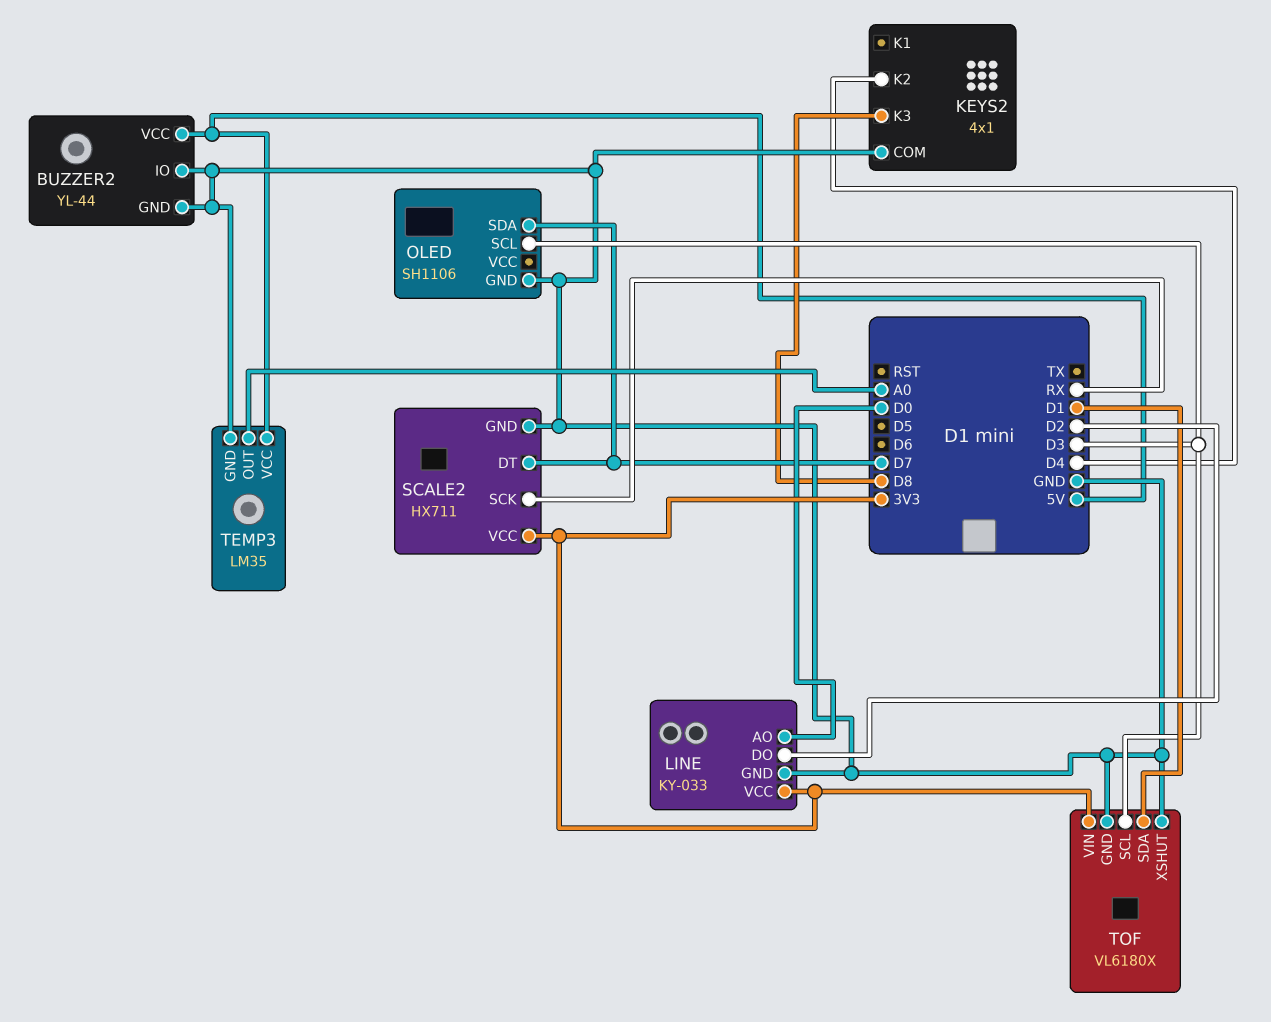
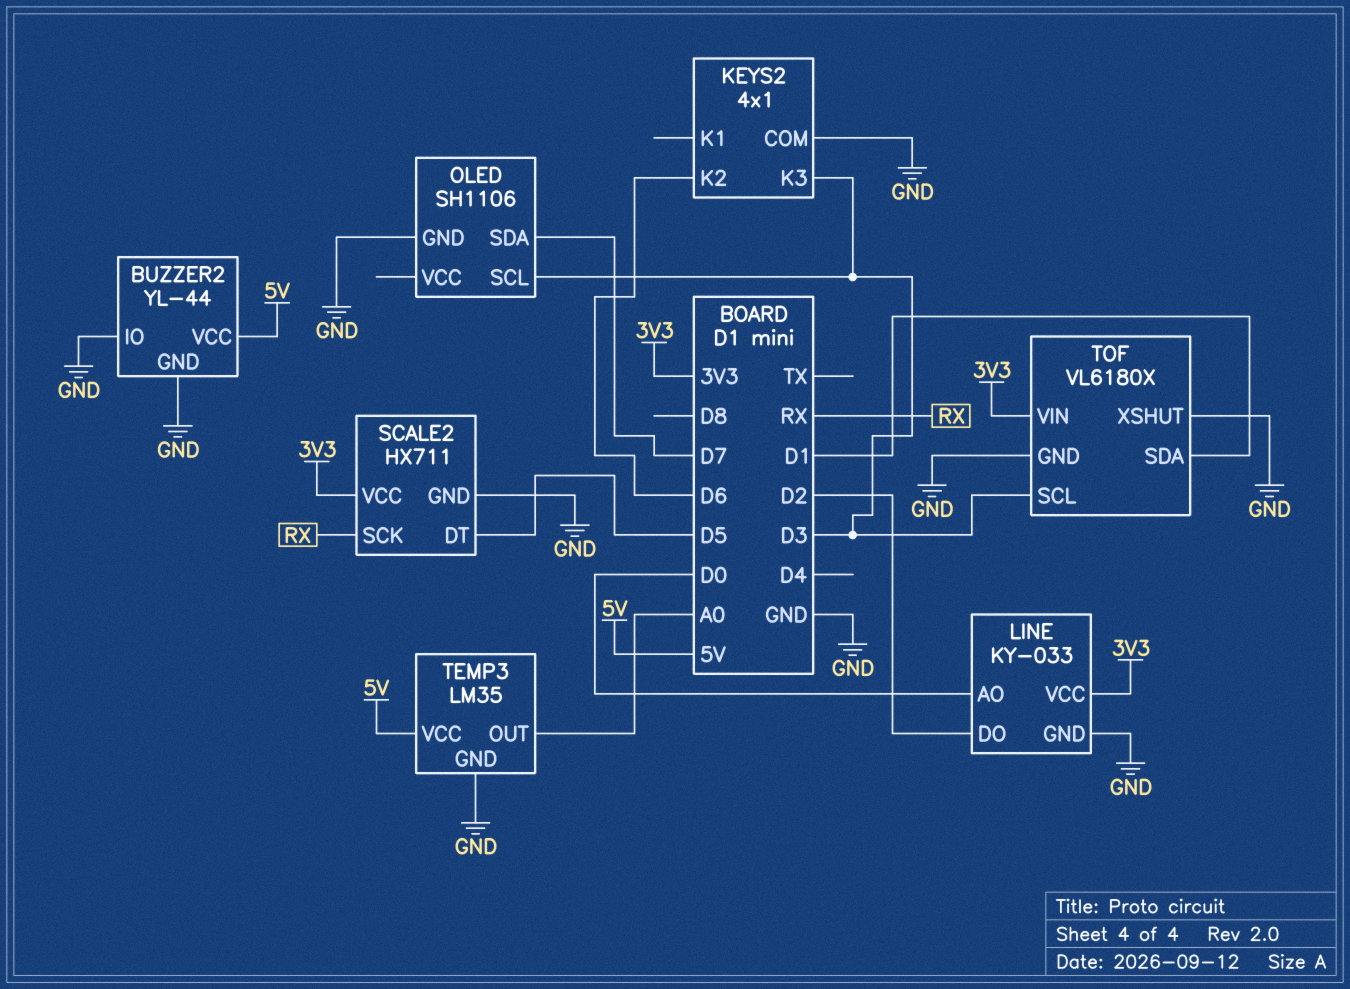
KEYS2 pin K2: D4 -> D6
KEYS2 pin K3: D8 -> D3
SCALE2 pin DT: D7 -> D5

